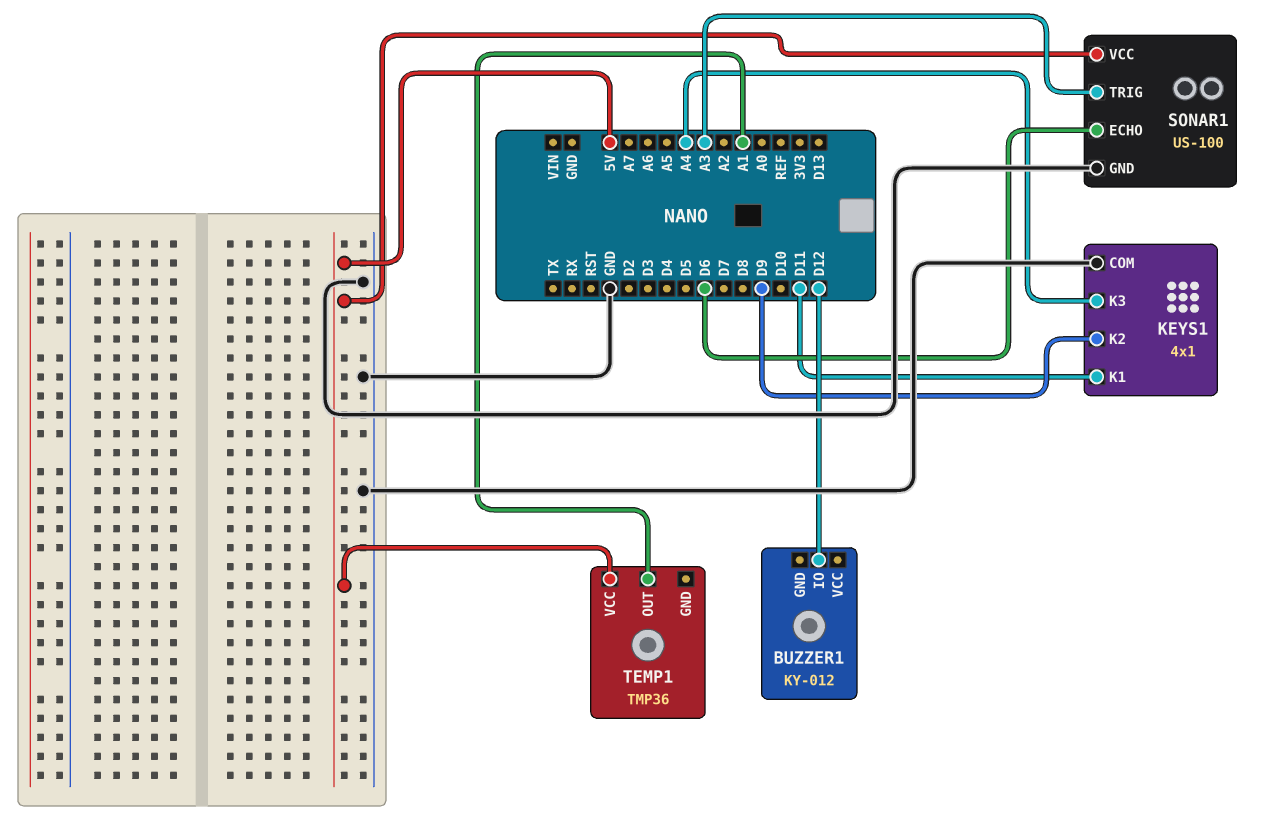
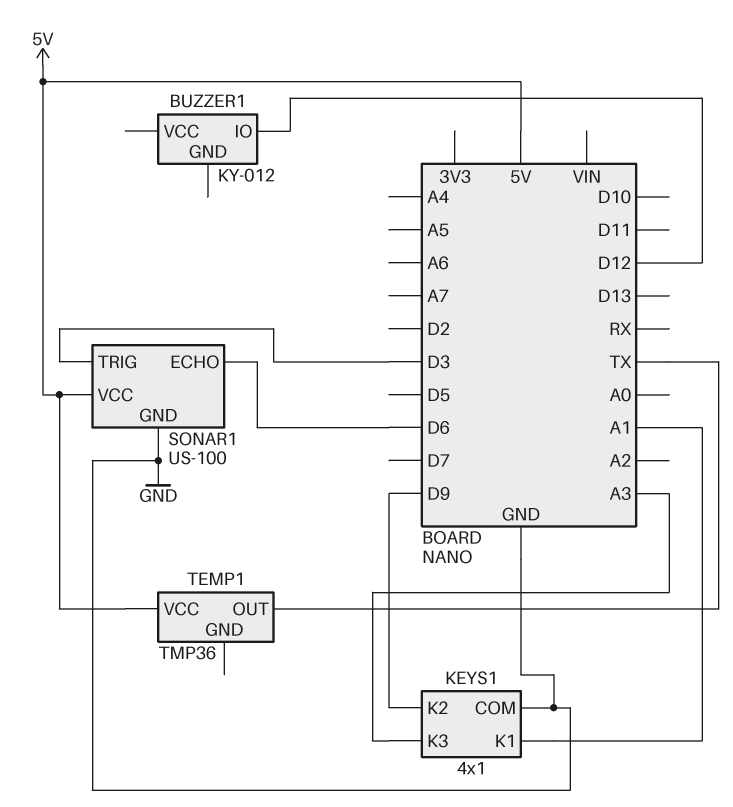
KEYS1 pin K1: D11 -> A1
KEYS1 pin K3: A4 -> A3
SONAR1 pin TRIG: A3 -> D3
TEMP1 pin OUT: A1 -> TX

